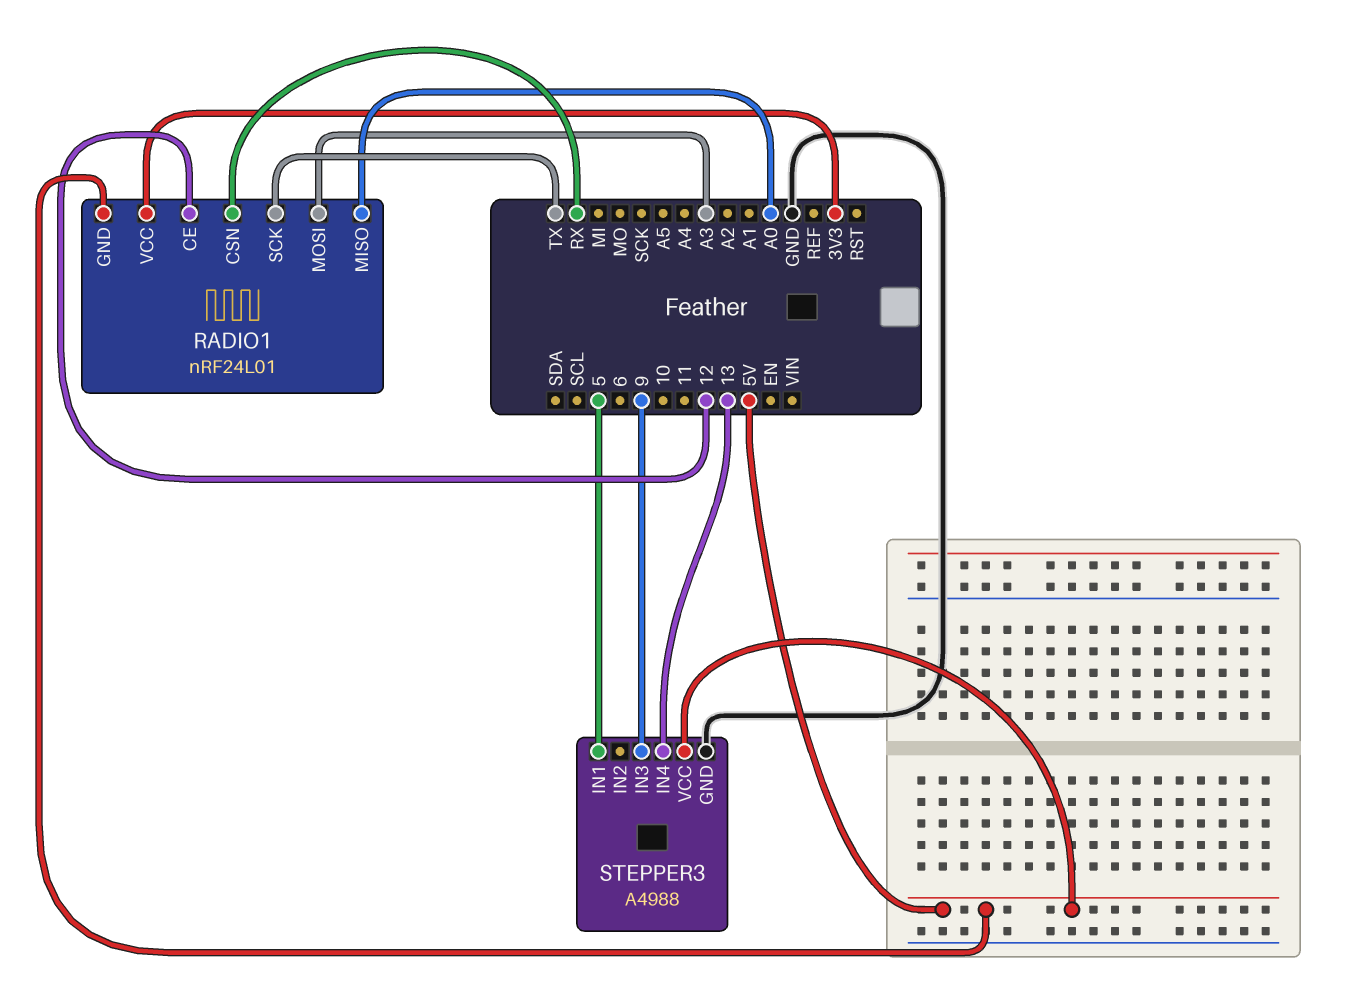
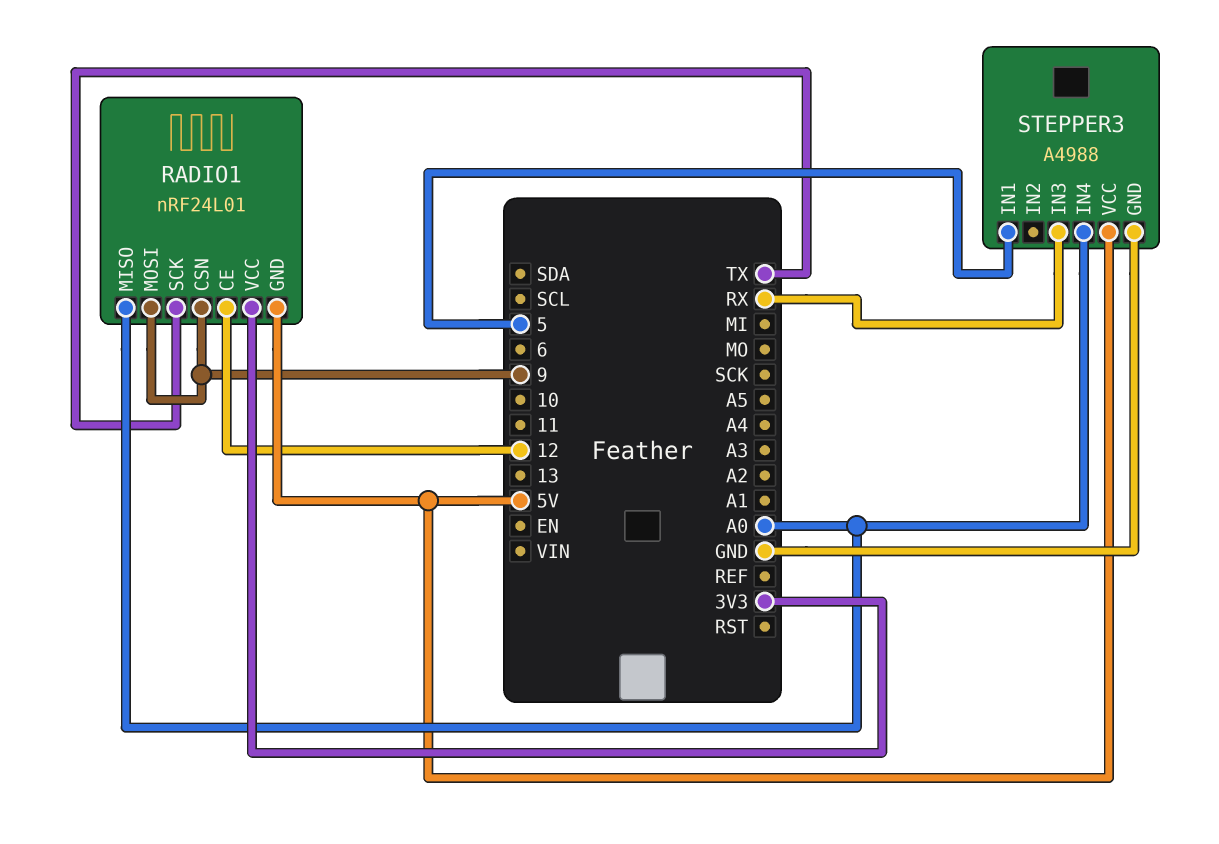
RADIO1 pin CSN: RX -> 9
RADIO1 pin MOSI: A3 -> 9
STEPPER3 pin IN3: 9 -> RX
STEPPER3 pin IN4: 13 -> A0

